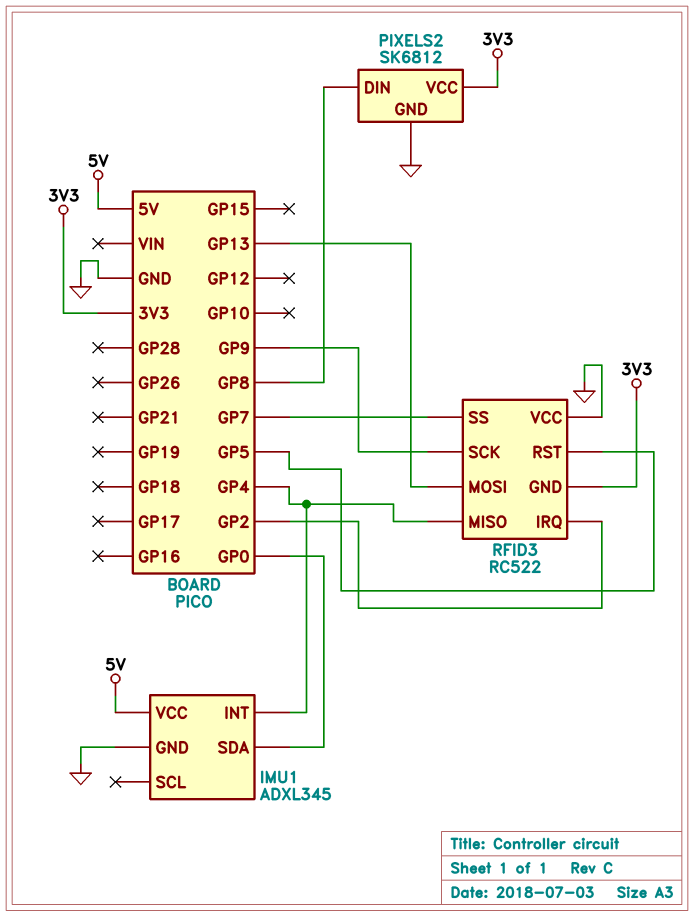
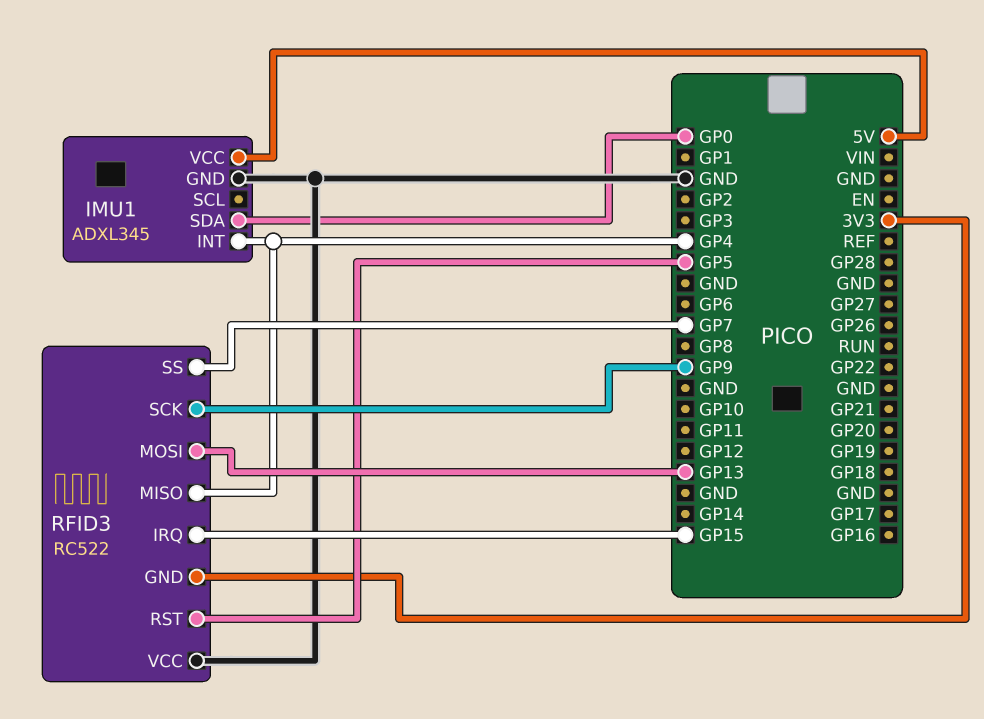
PIXELS2: SK6812 -> none
PIXELS2 pin DIN: GP8 -> none
PIXELS2 pin GND: GND -> none
PIXELS2 pin VCC: 3V3 -> none
RFID3 pin IRQ: GP2 -> GP15

